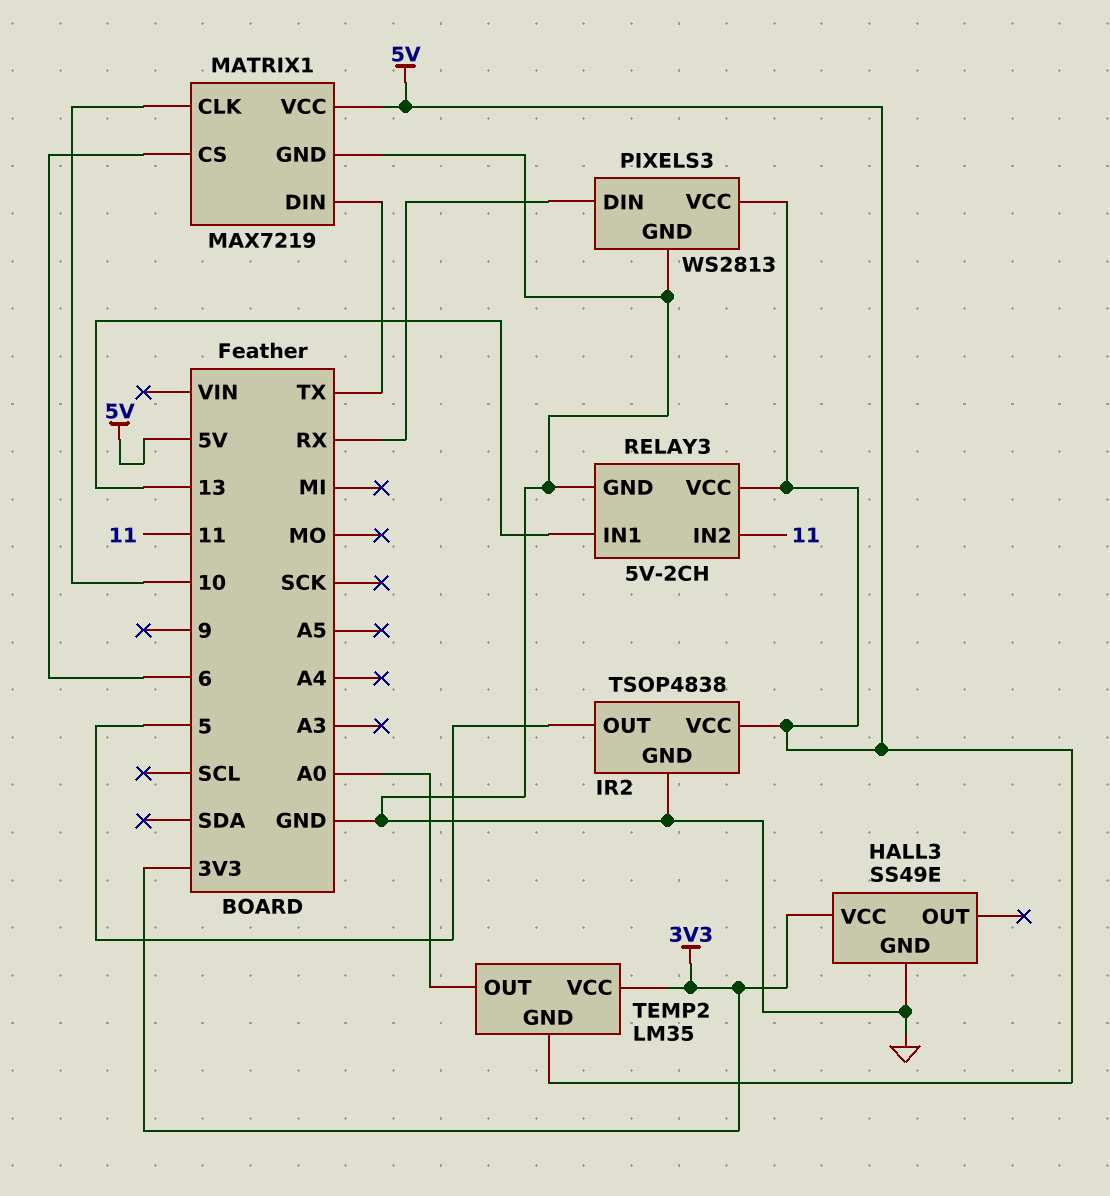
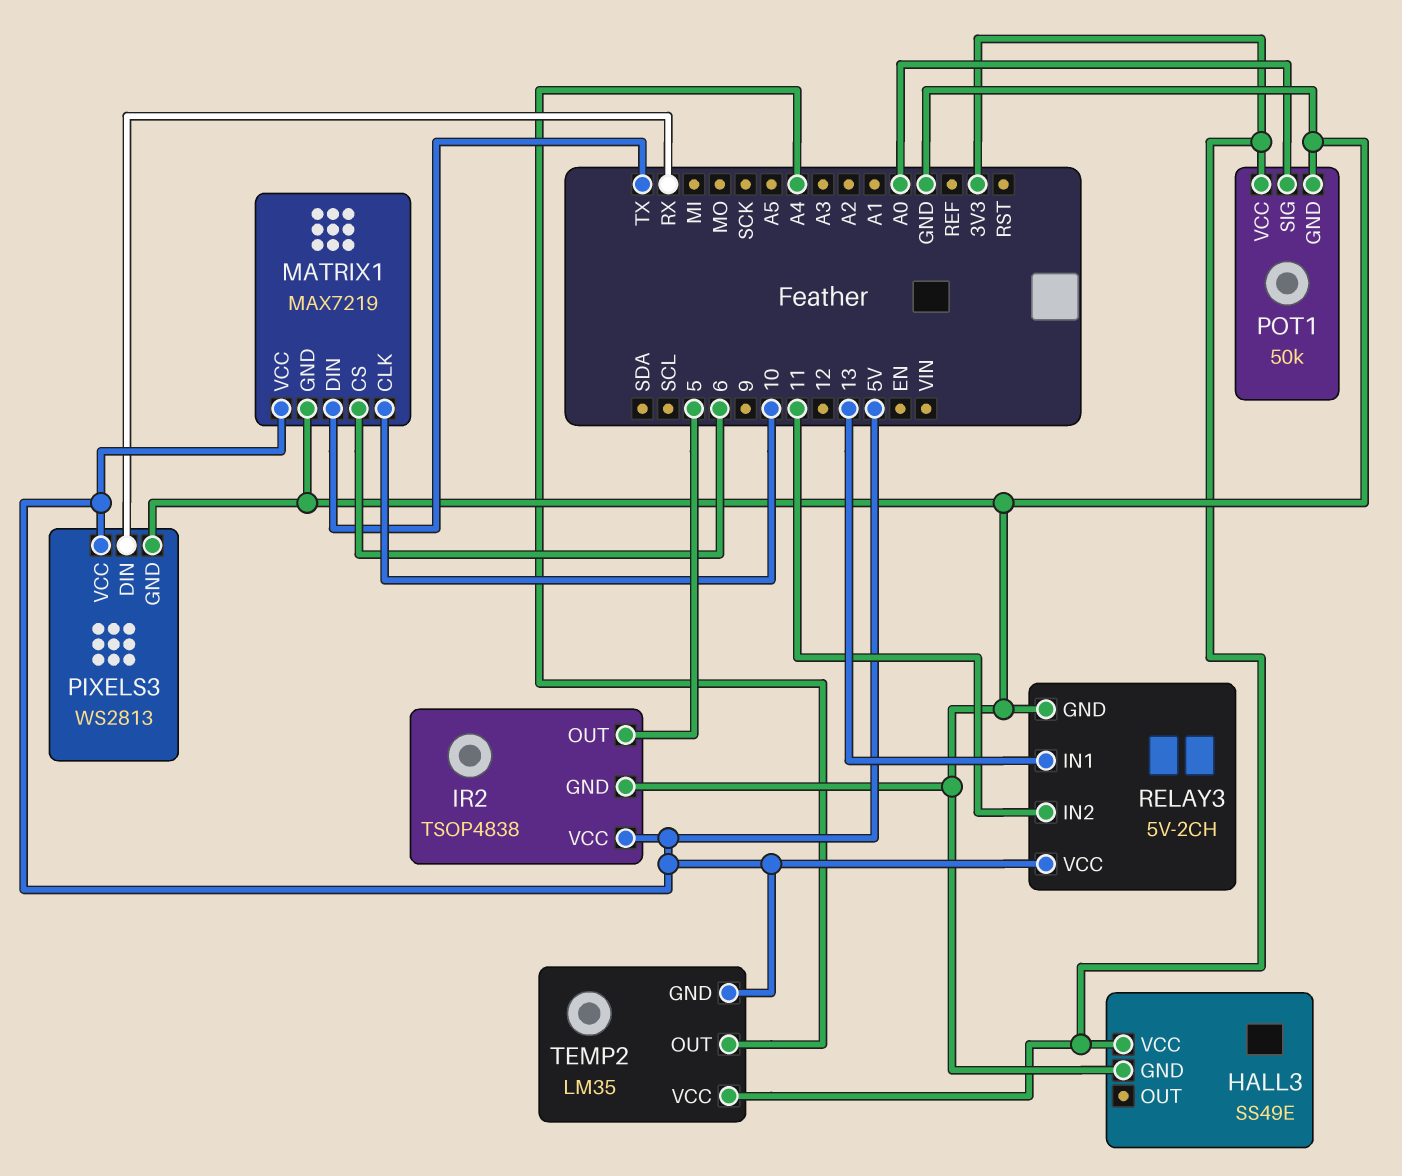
POT1: none -> 50k
POT1 pin GND: none -> GND
POT1 pin SIG: none -> A0
POT1 pin VCC: none -> 3V3
TEMP2 pin OUT: A0 -> A4

